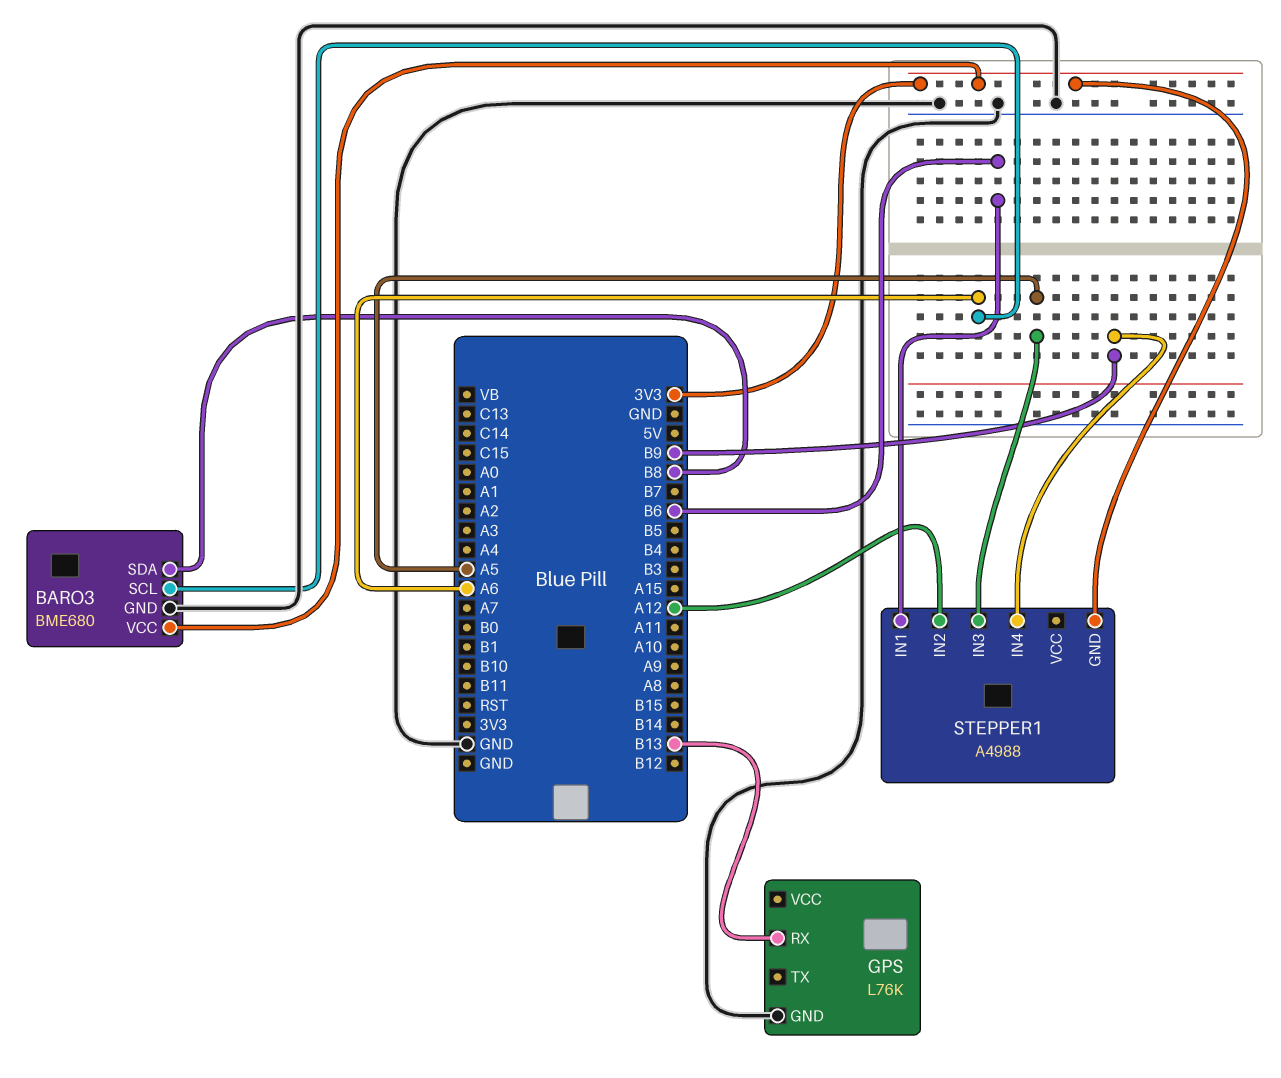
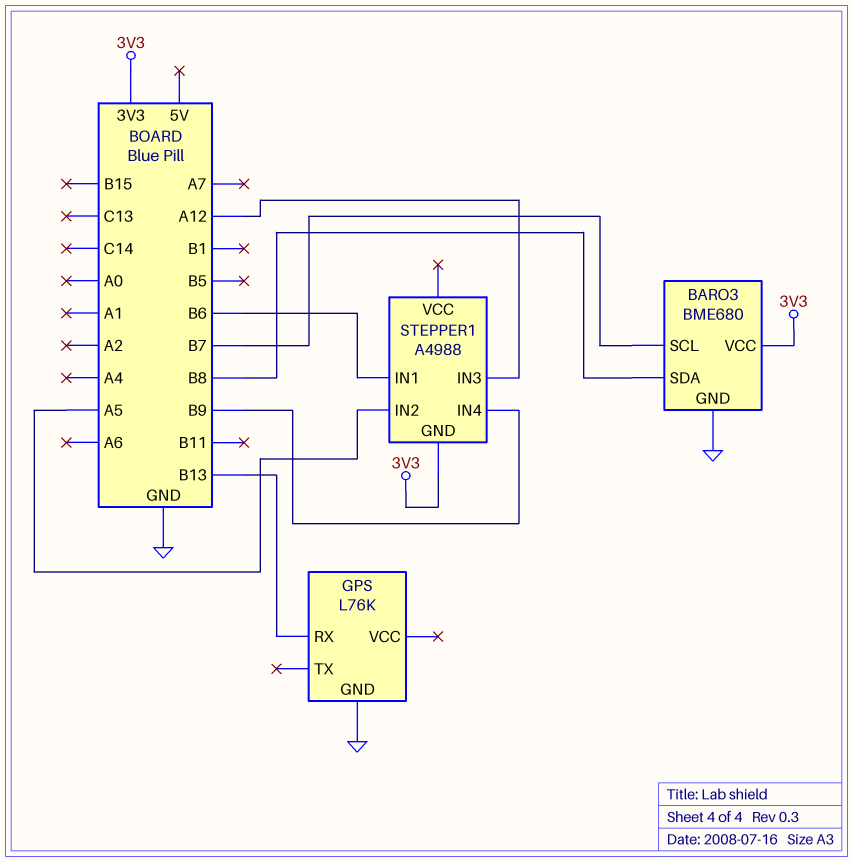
BARO3 pin SCL: A6 -> B7
STEPPER1 pin IN2: A12 -> A5
STEPPER1 pin IN3: A5 -> A12

